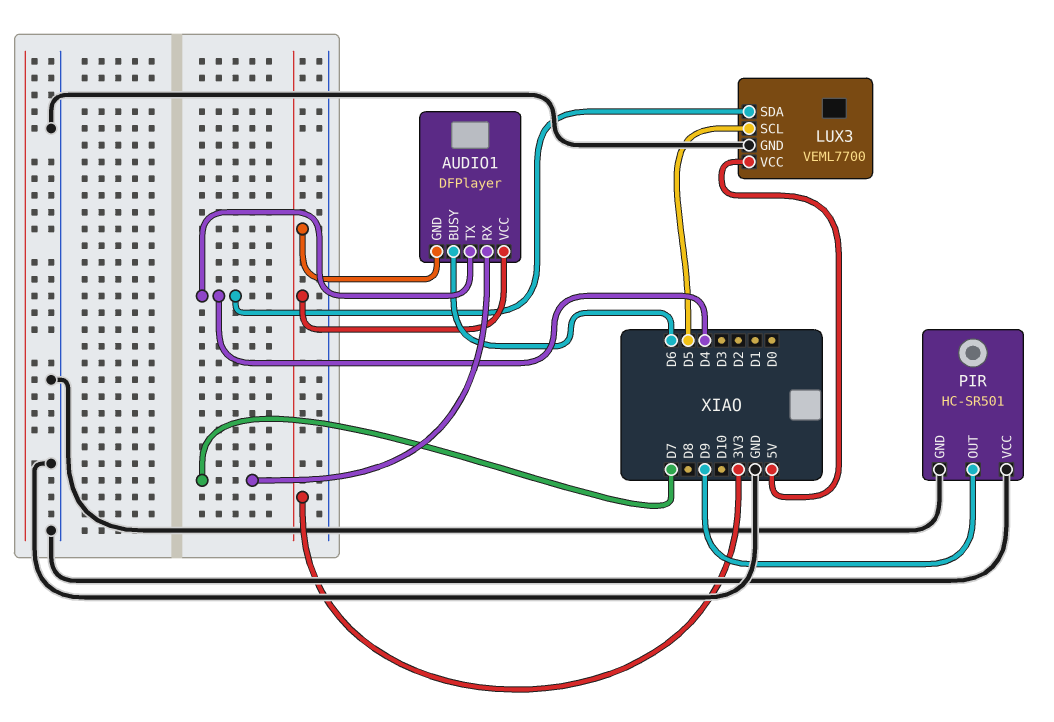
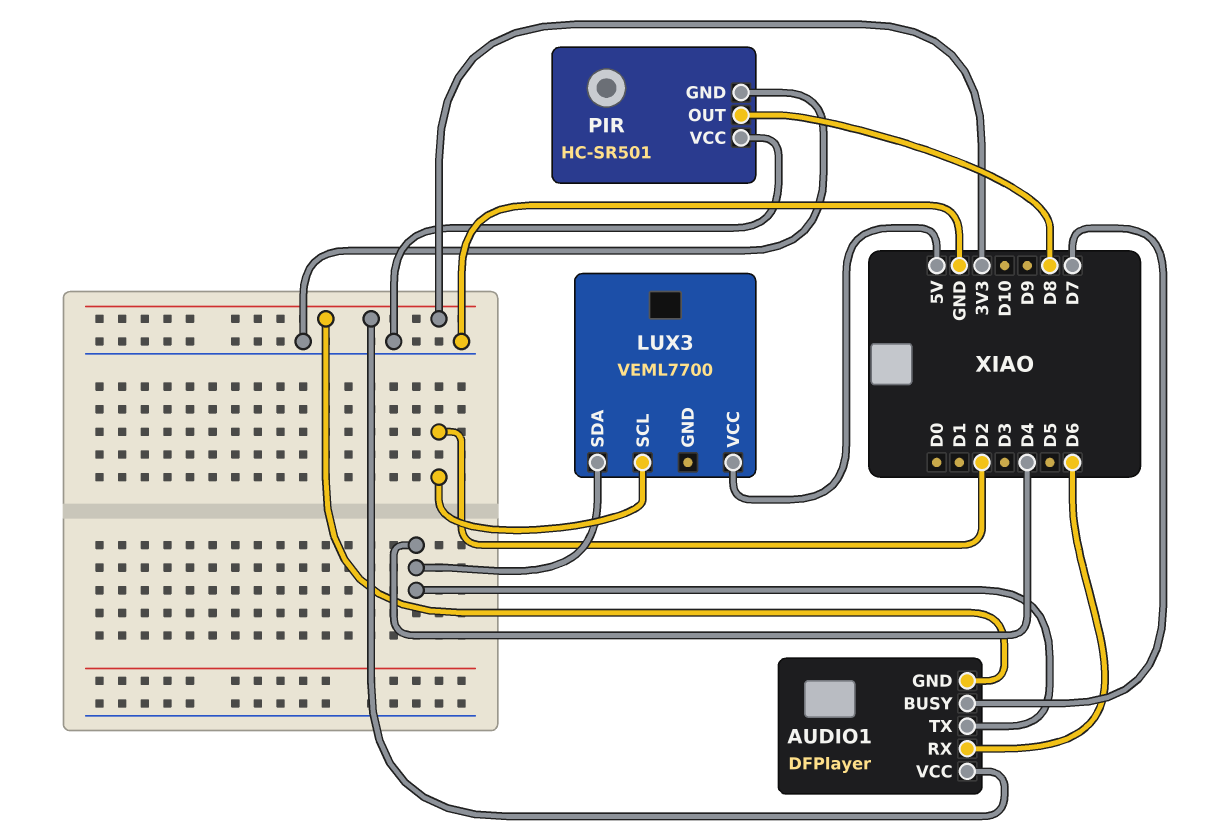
AUDIO1 pin BUSY: D6 -> D7
AUDIO1 pin RX: D7 -> D6
LUX3 pin GND: GND -> none
LUX3 pin SCL: D5 -> D2
PIR pin OUT: D9 -> D8

